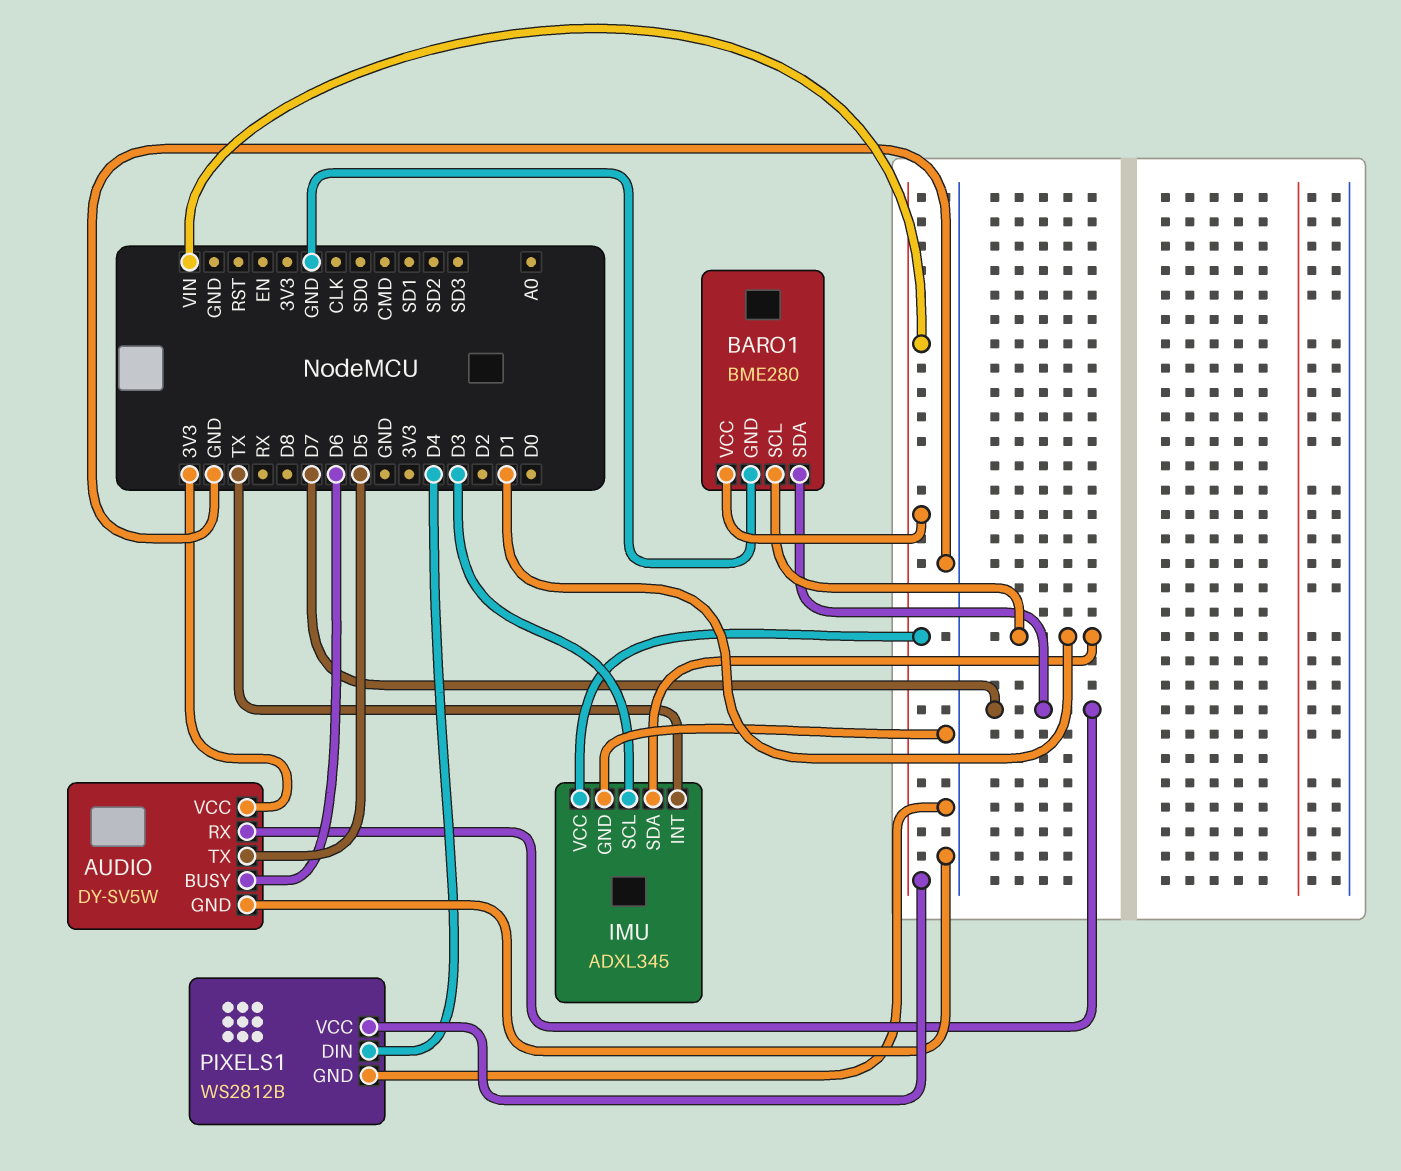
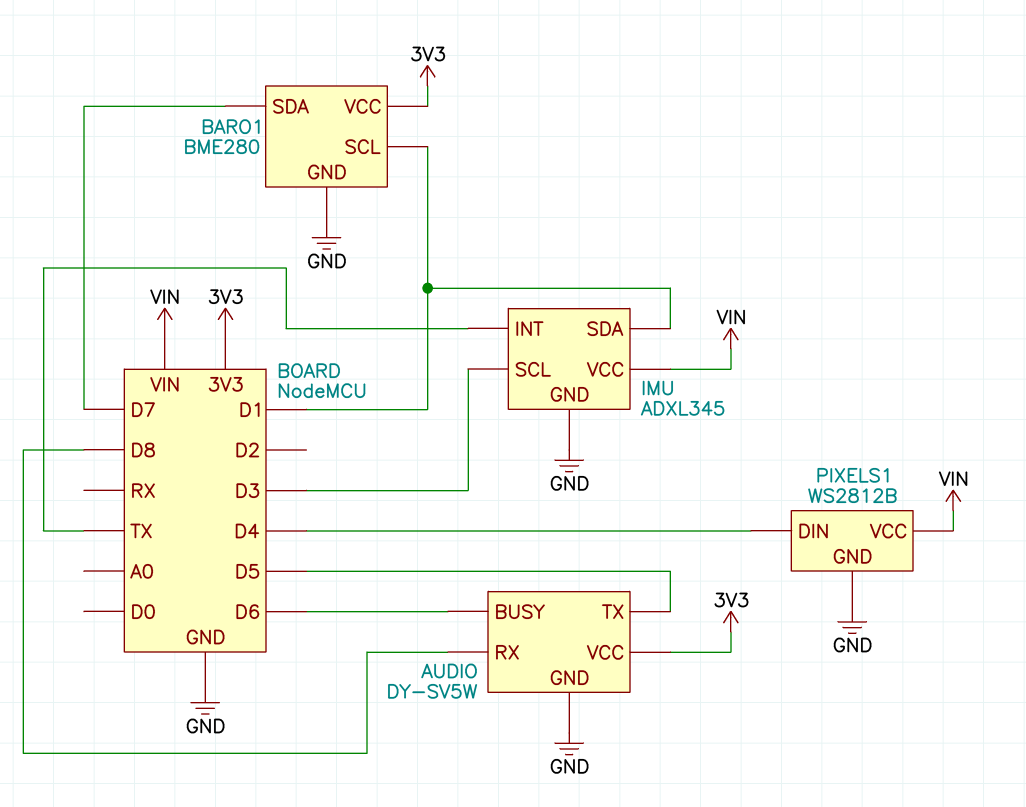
AUDIO pin RX: D7 -> D8
BARO1 pin VCC: VIN -> 3V3

